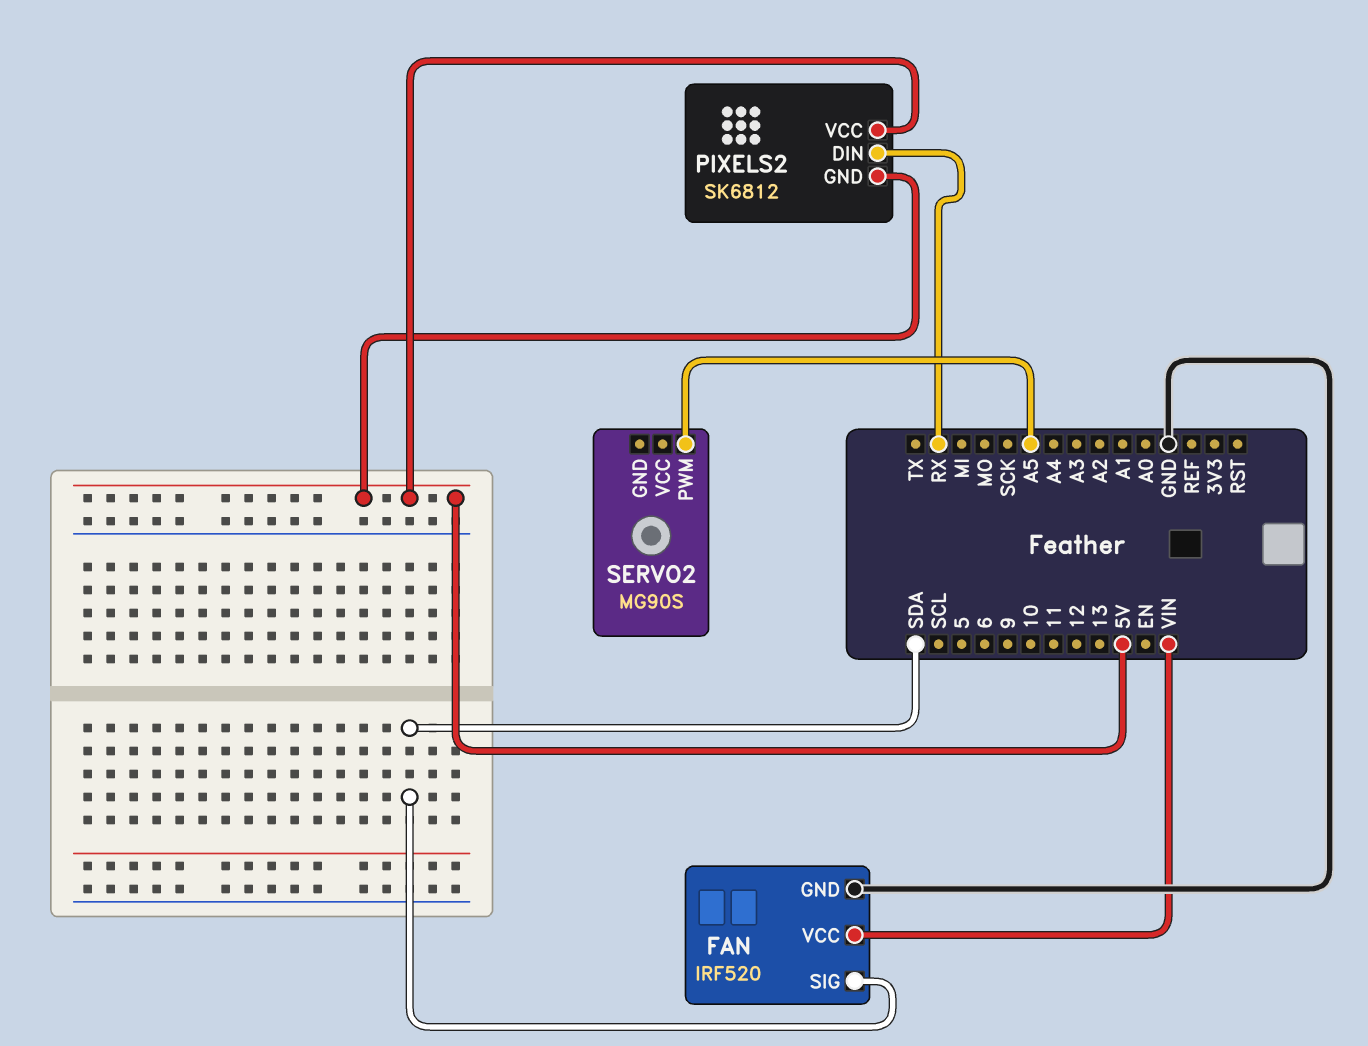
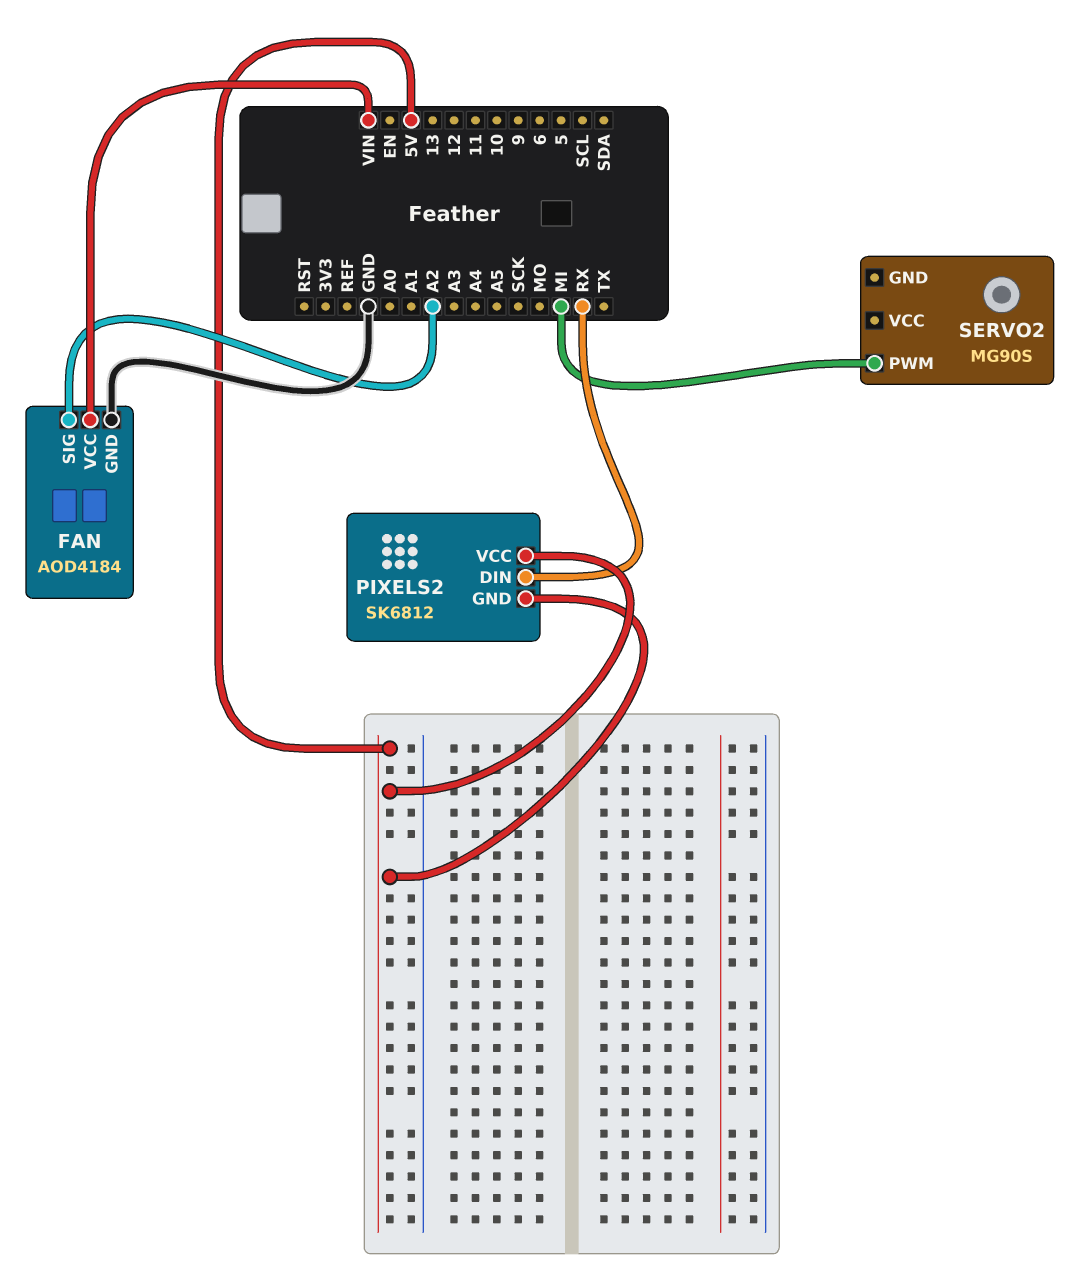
FAN: IRF520 -> AOD4184
FAN pin SIG: SDA -> A2
SERVO2 pin PWM: A5 -> MI

